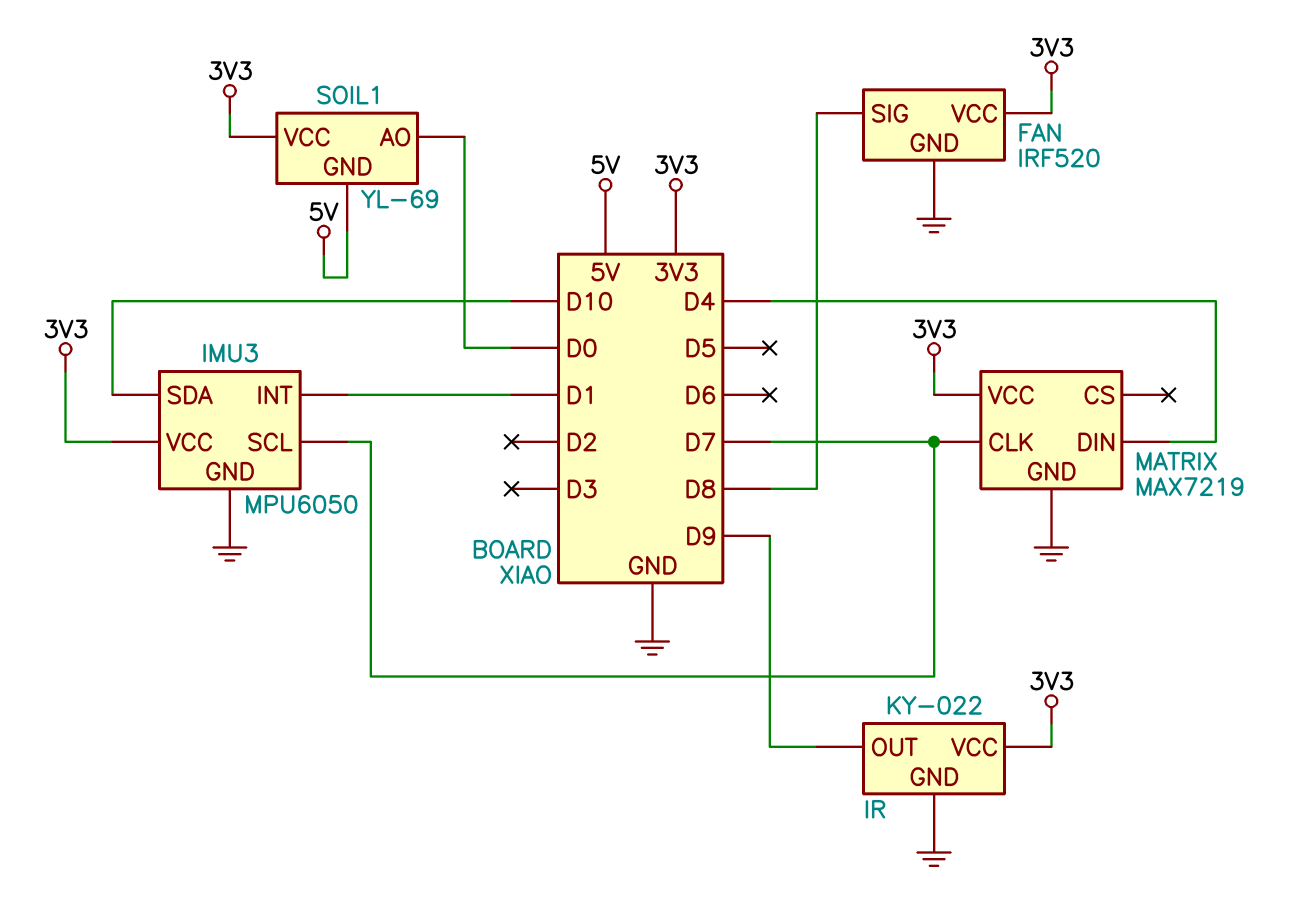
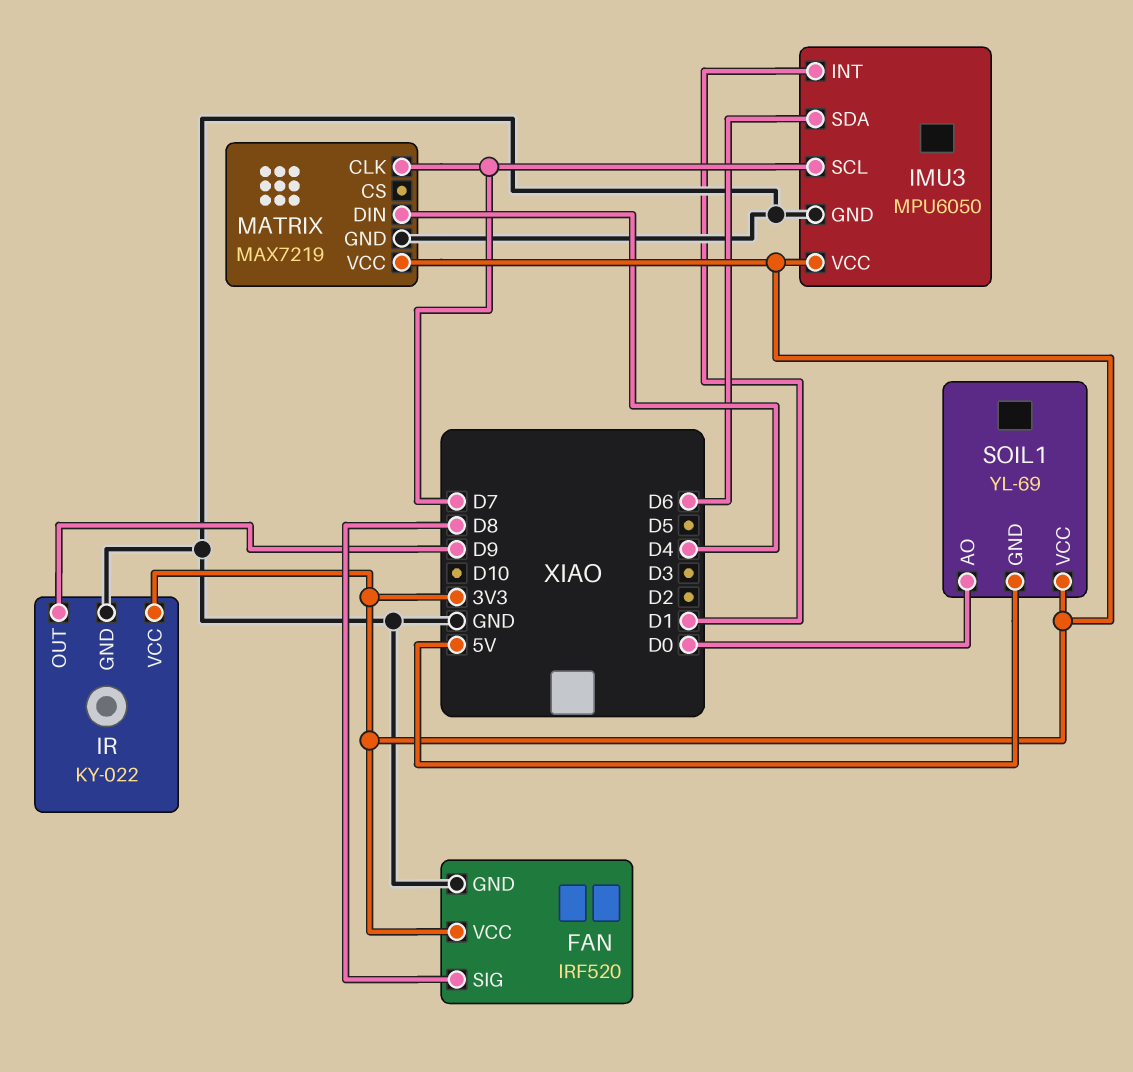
IMU3 pin SDA: D10 -> D6

